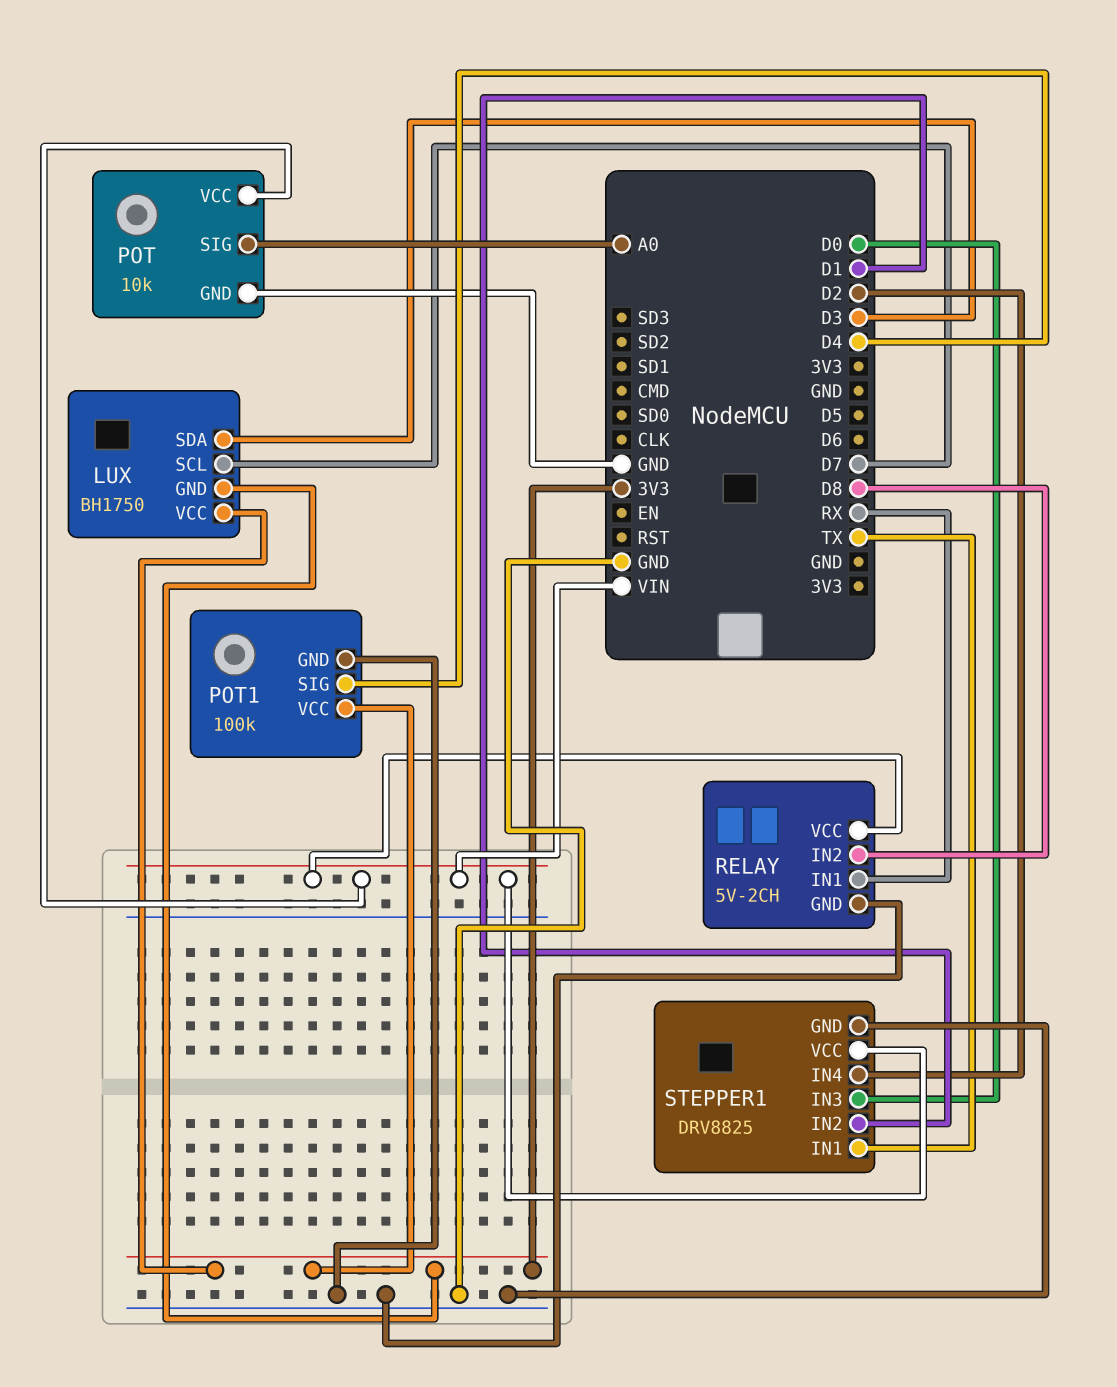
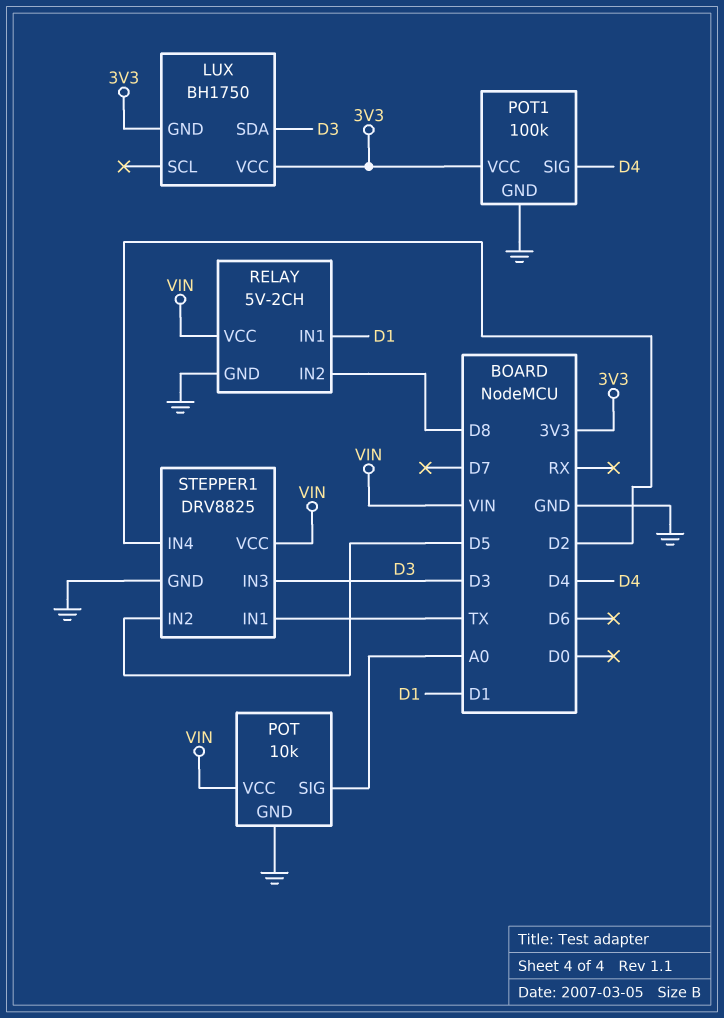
LUX pin SCL: D7 -> none
RELAY pin IN1: RX -> D1
STEPPER1 pin IN2: D1 -> D5
STEPPER1 pin IN3: D0 -> D3

